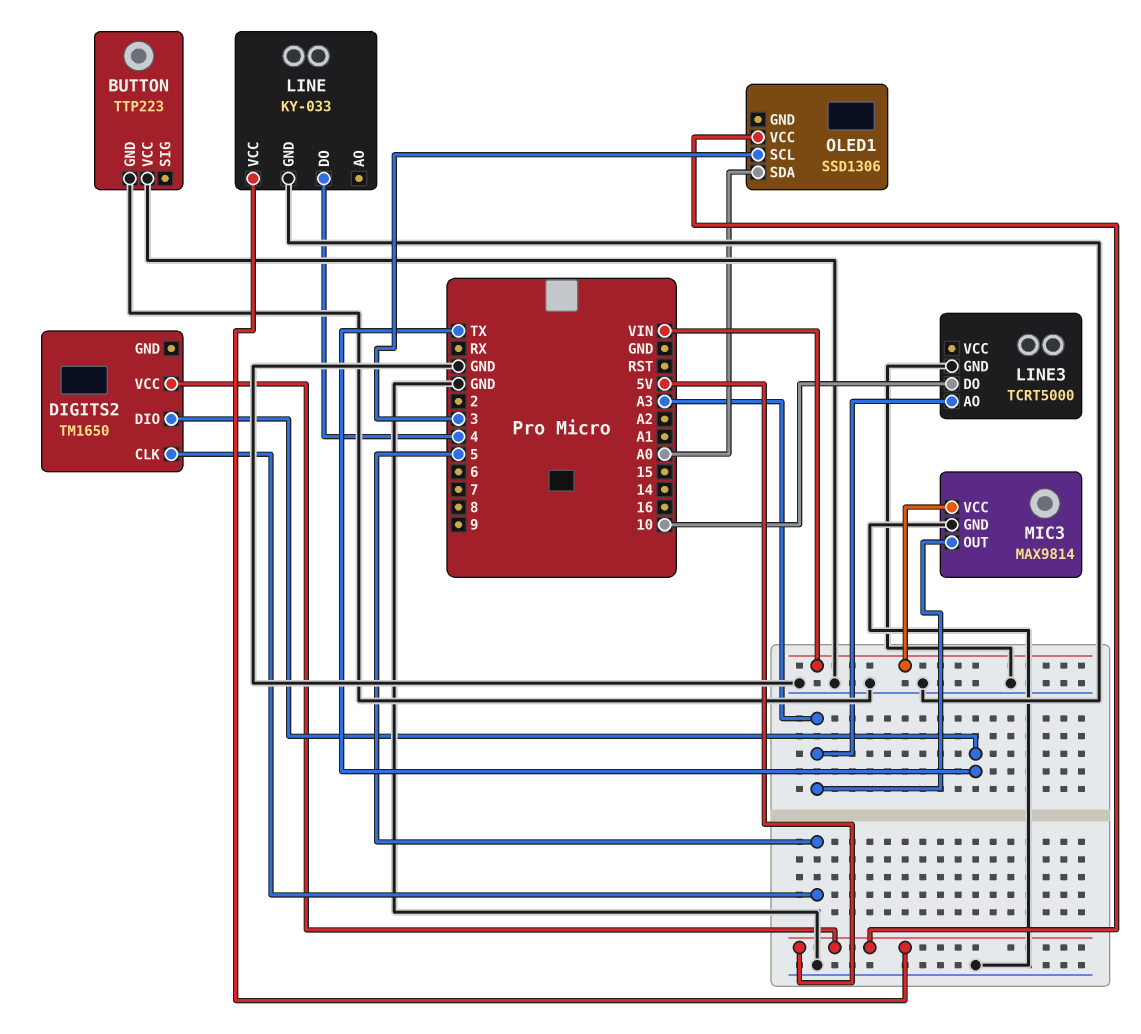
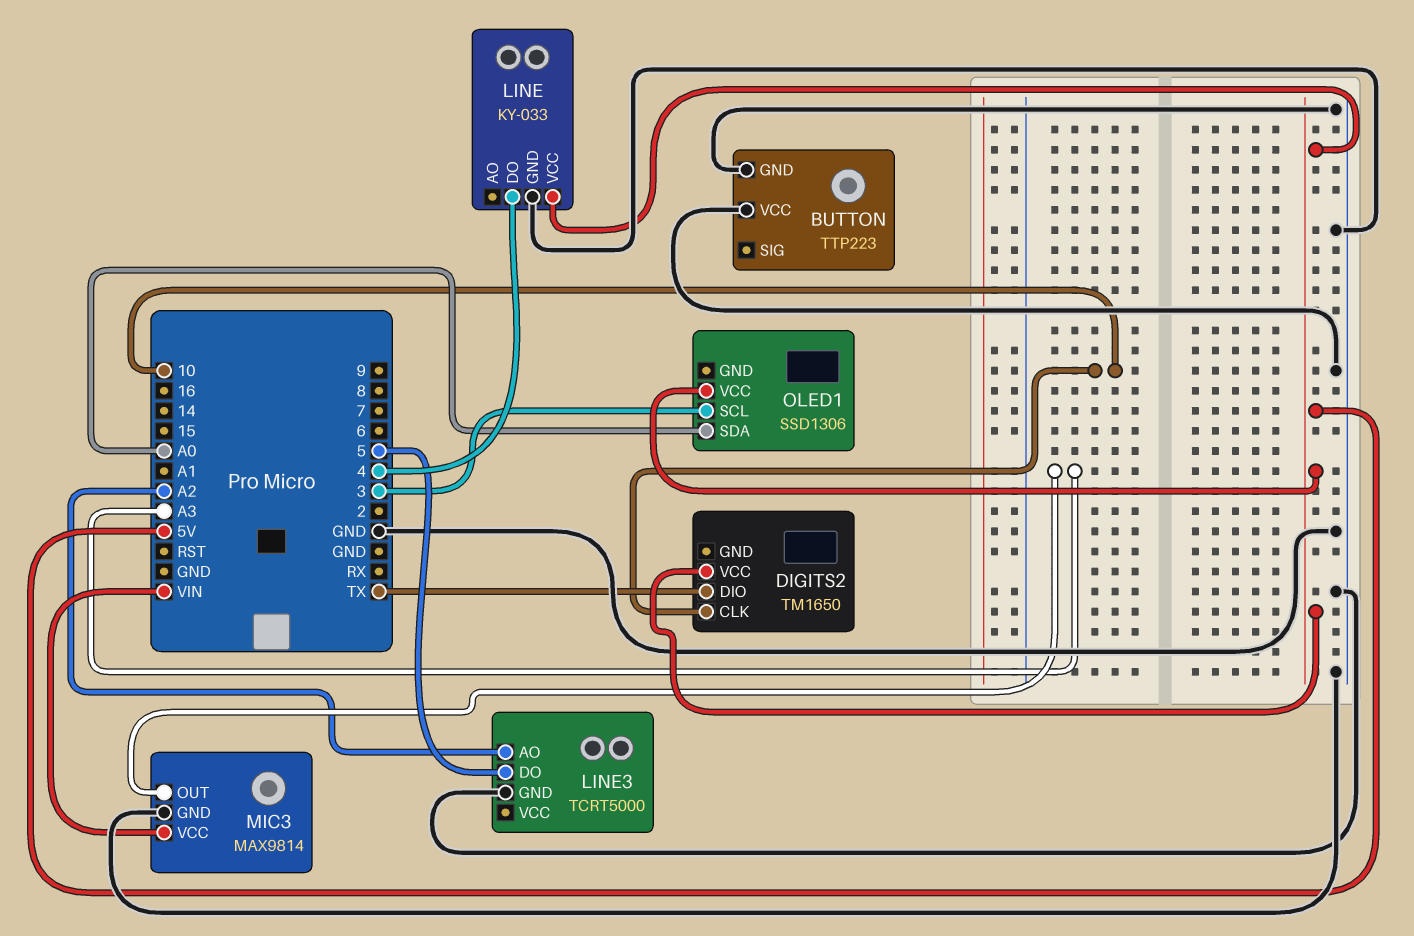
DIGITS2 pin CLK: 5 -> 10
LINE3 pin AO: A3 -> A2
LINE3 pin DO: 10 -> 5

